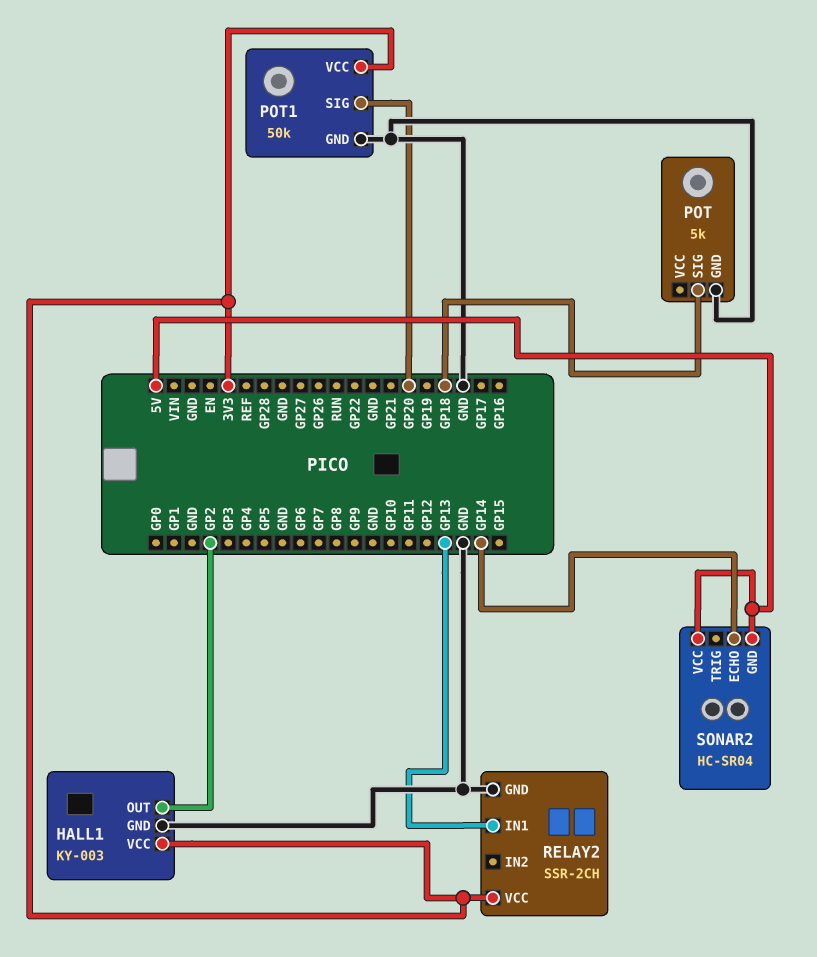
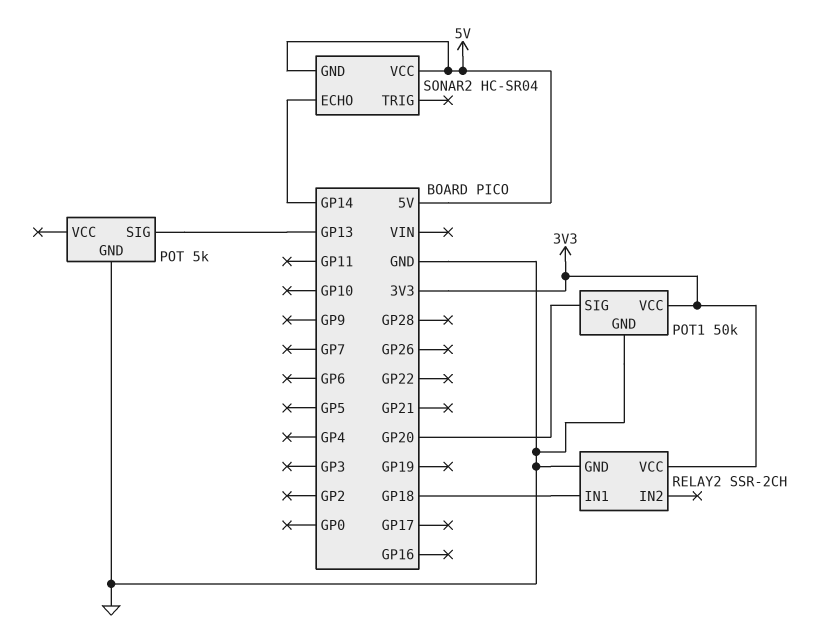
HALL1: KY-003 -> none
HALL1 pin GND: GND -> none
HALL1 pin OUT: GP2 -> none
HALL1 pin VCC: 3V3 -> none
POT pin SIG: GP18 -> GP13
RELAY2 pin IN1: GP13 -> GP18

